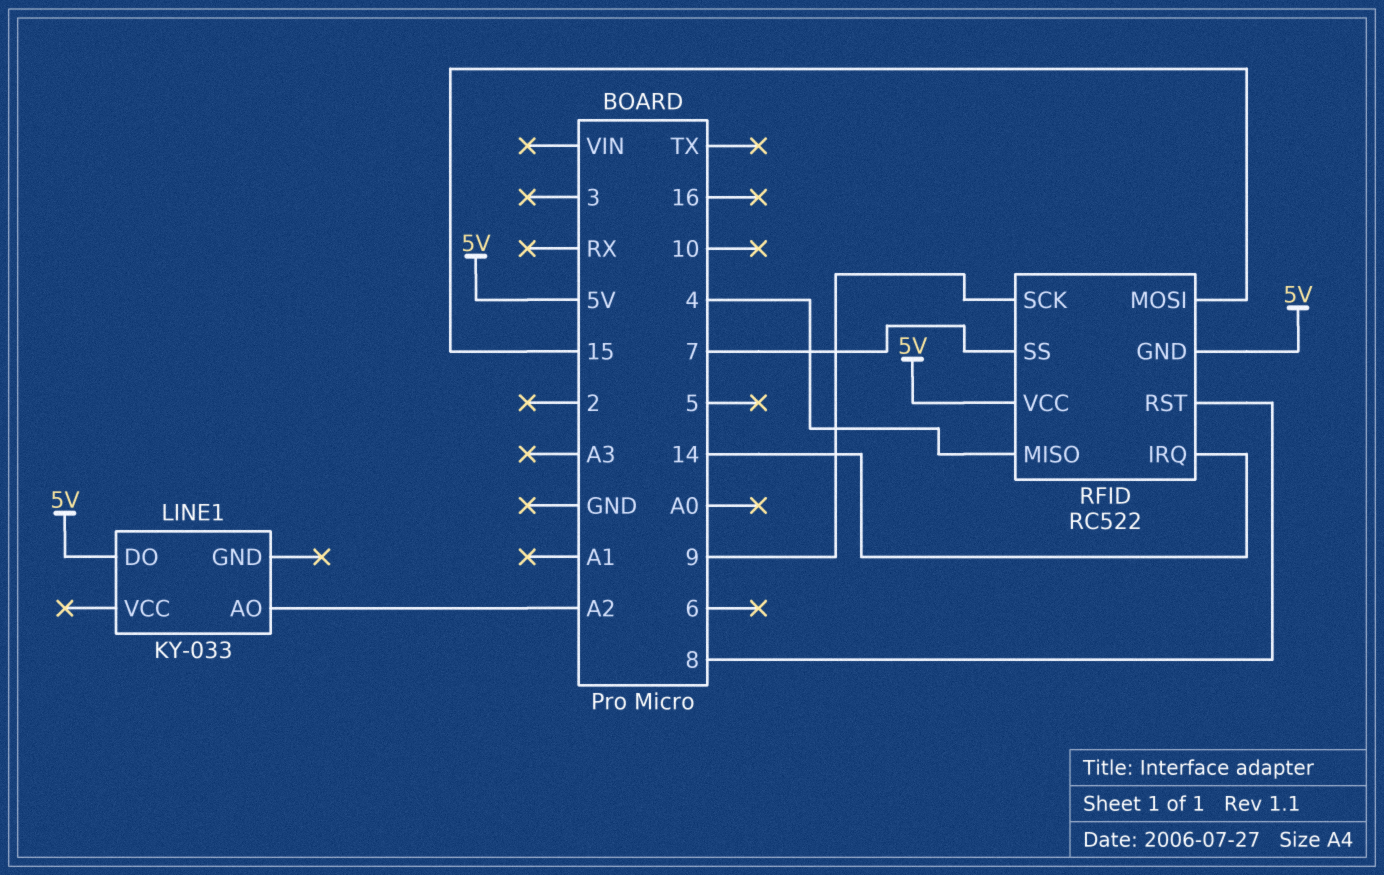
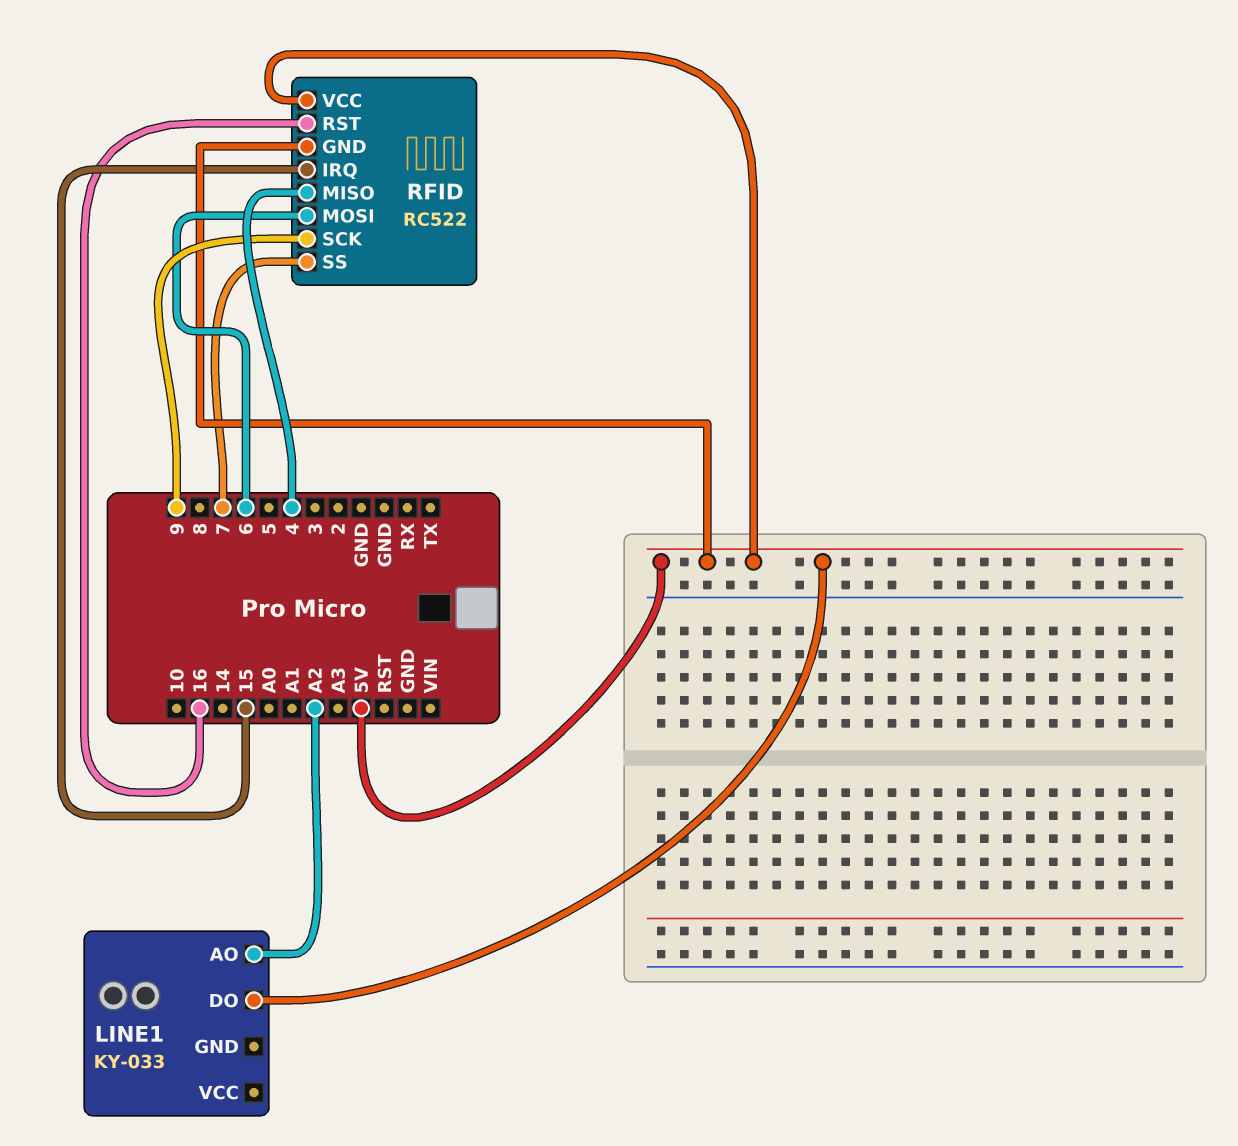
RFID pin IRQ: 14 -> 15
RFID pin MOSI: 15 -> 6
RFID pin RST: 8 -> 16

